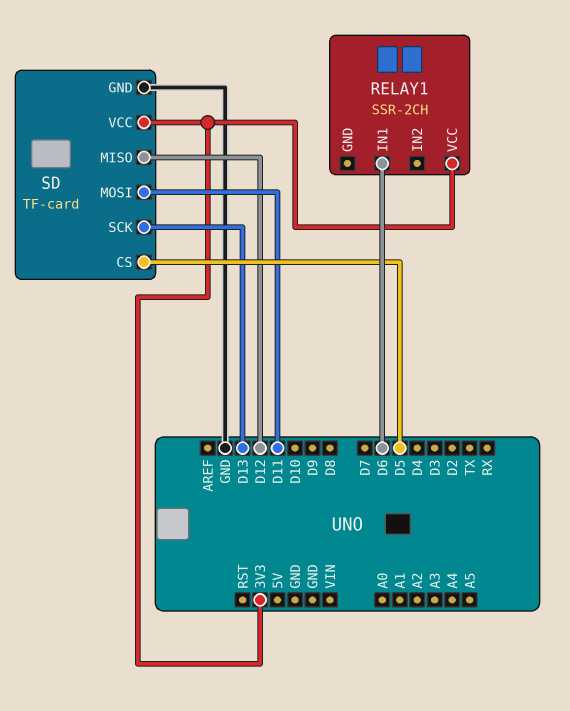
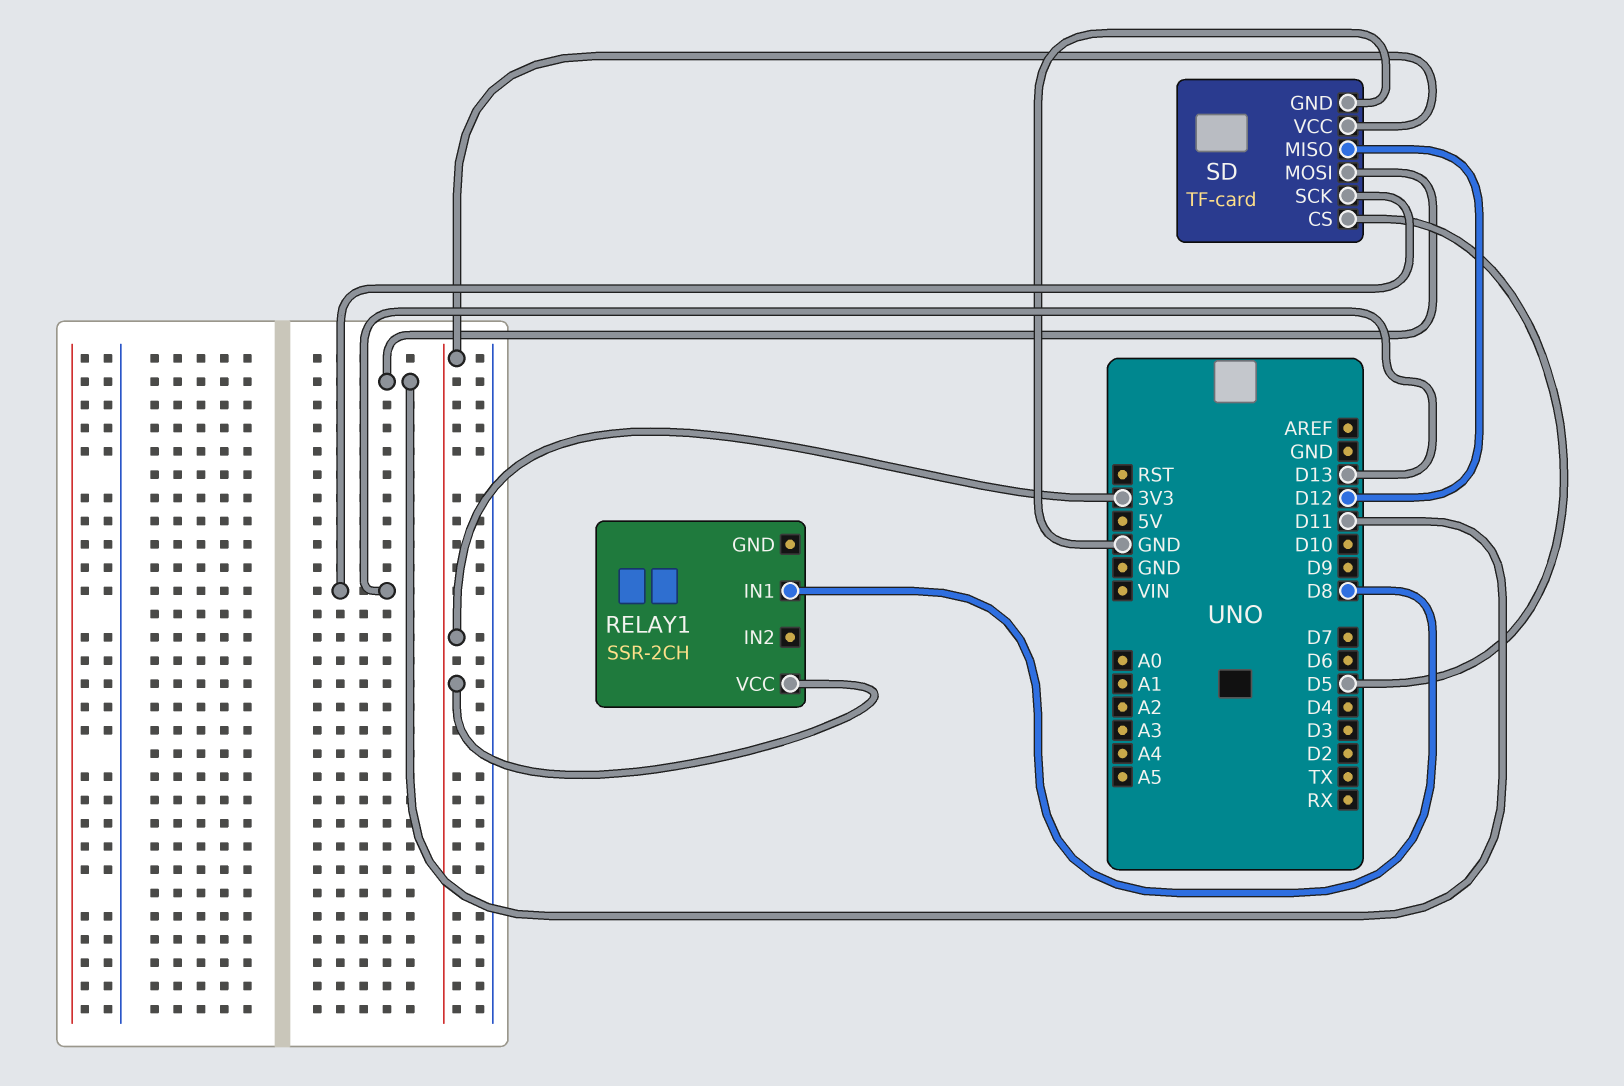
RELAY1 pin IN1: D6 -> D8

